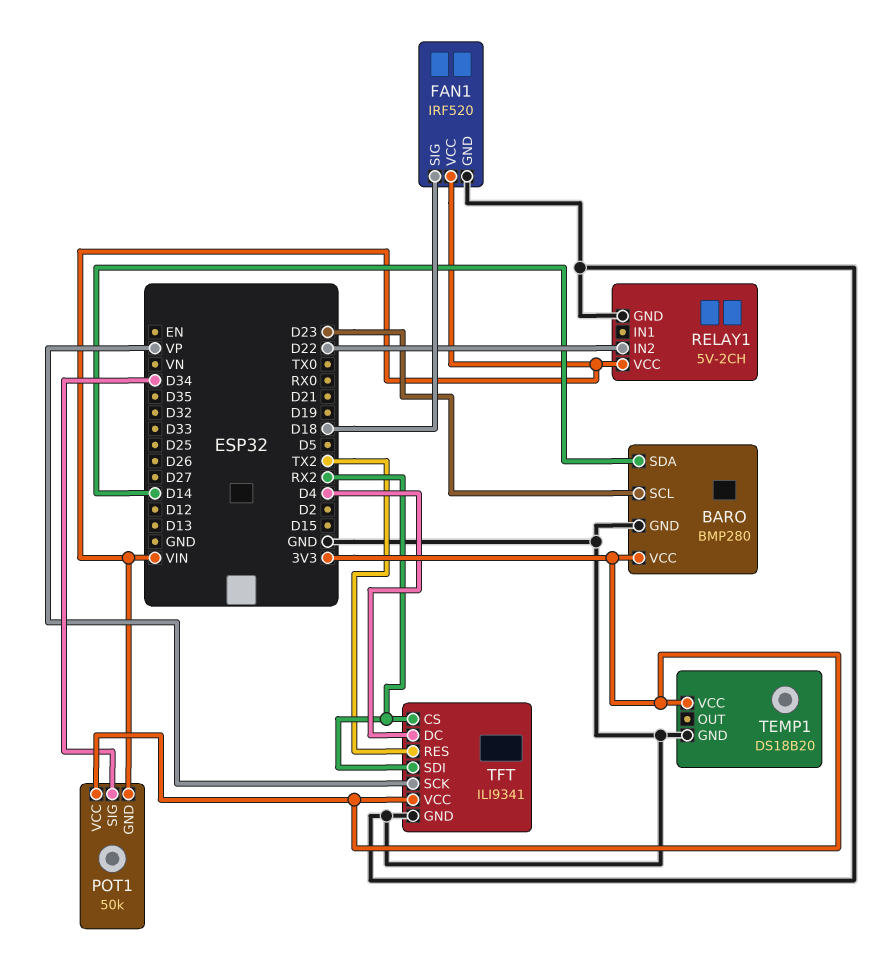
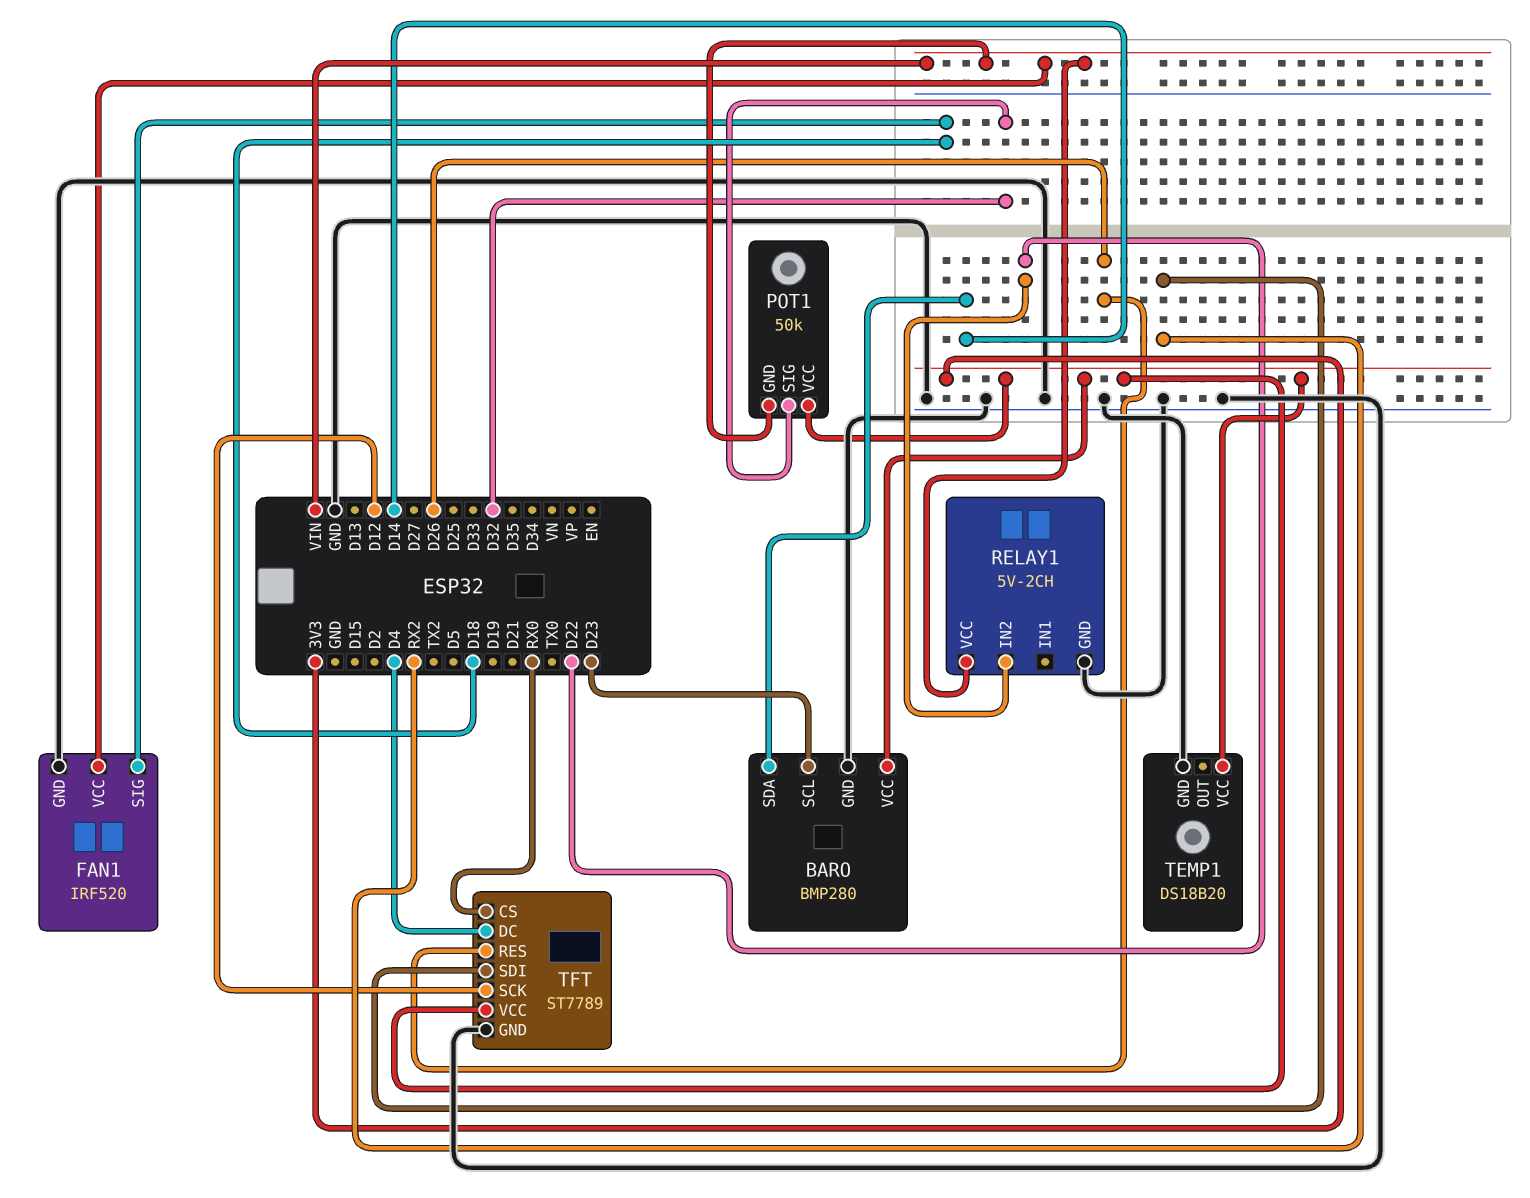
POT1 pin SIG: D34 -> D32
TFT: ILI9341 -> ST7789
TFT pin CS: RX2 -> RX0
TFT pin RES: TX2 -> D26
TFT pin SCK: VP -> D12

